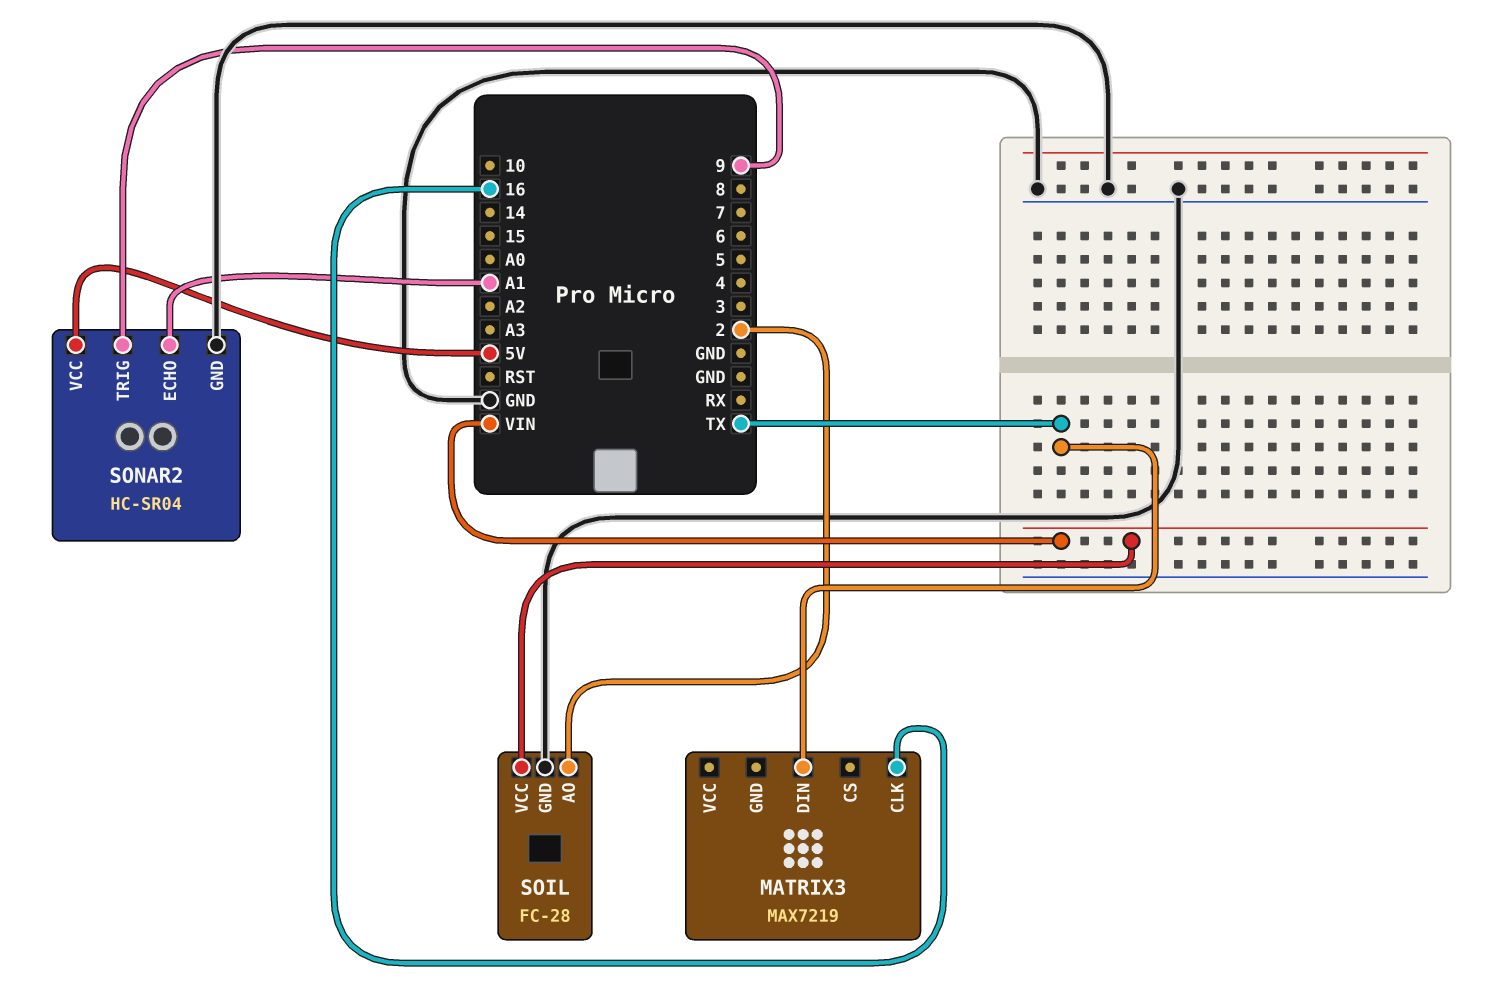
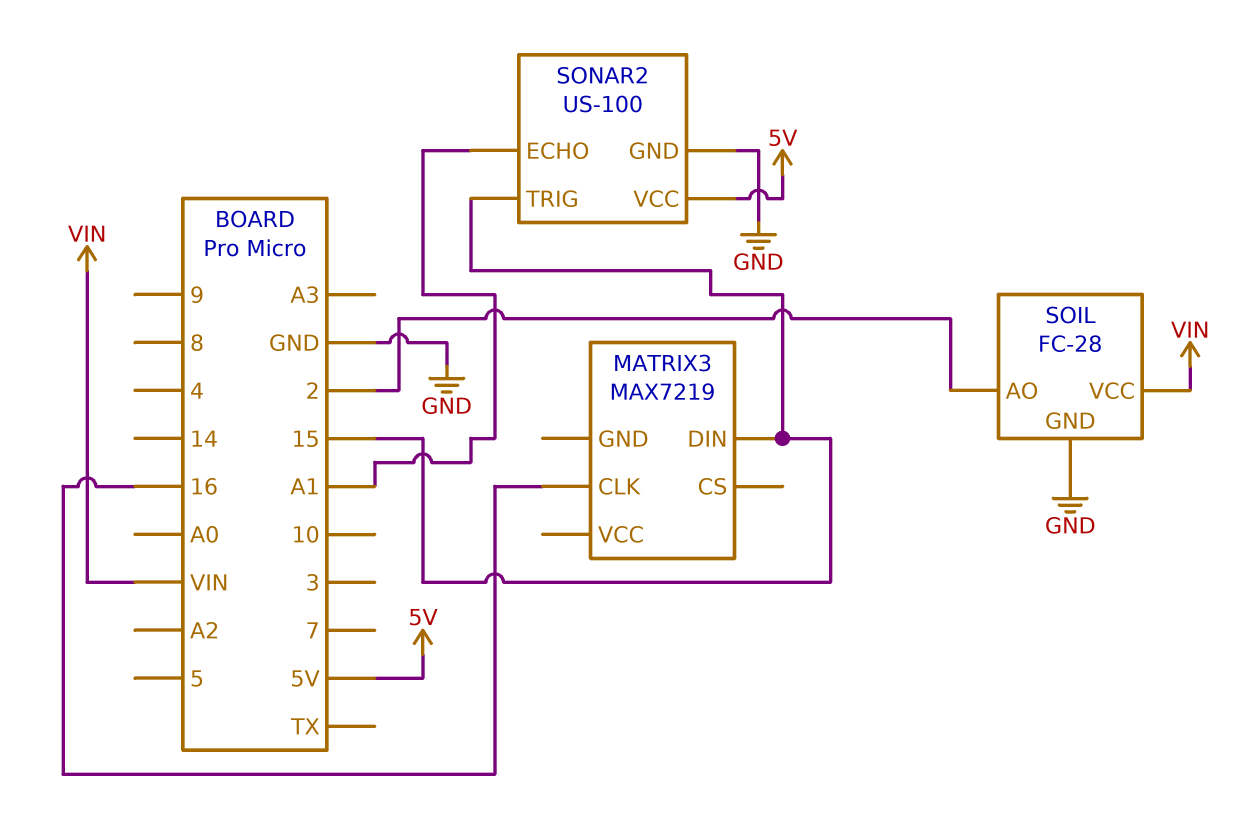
MATRIX3 pin DIN: TX -> 15
SONAR2: HC-SR04 -> US-100
SONAR2 pin TRIG: 9 -> 15

